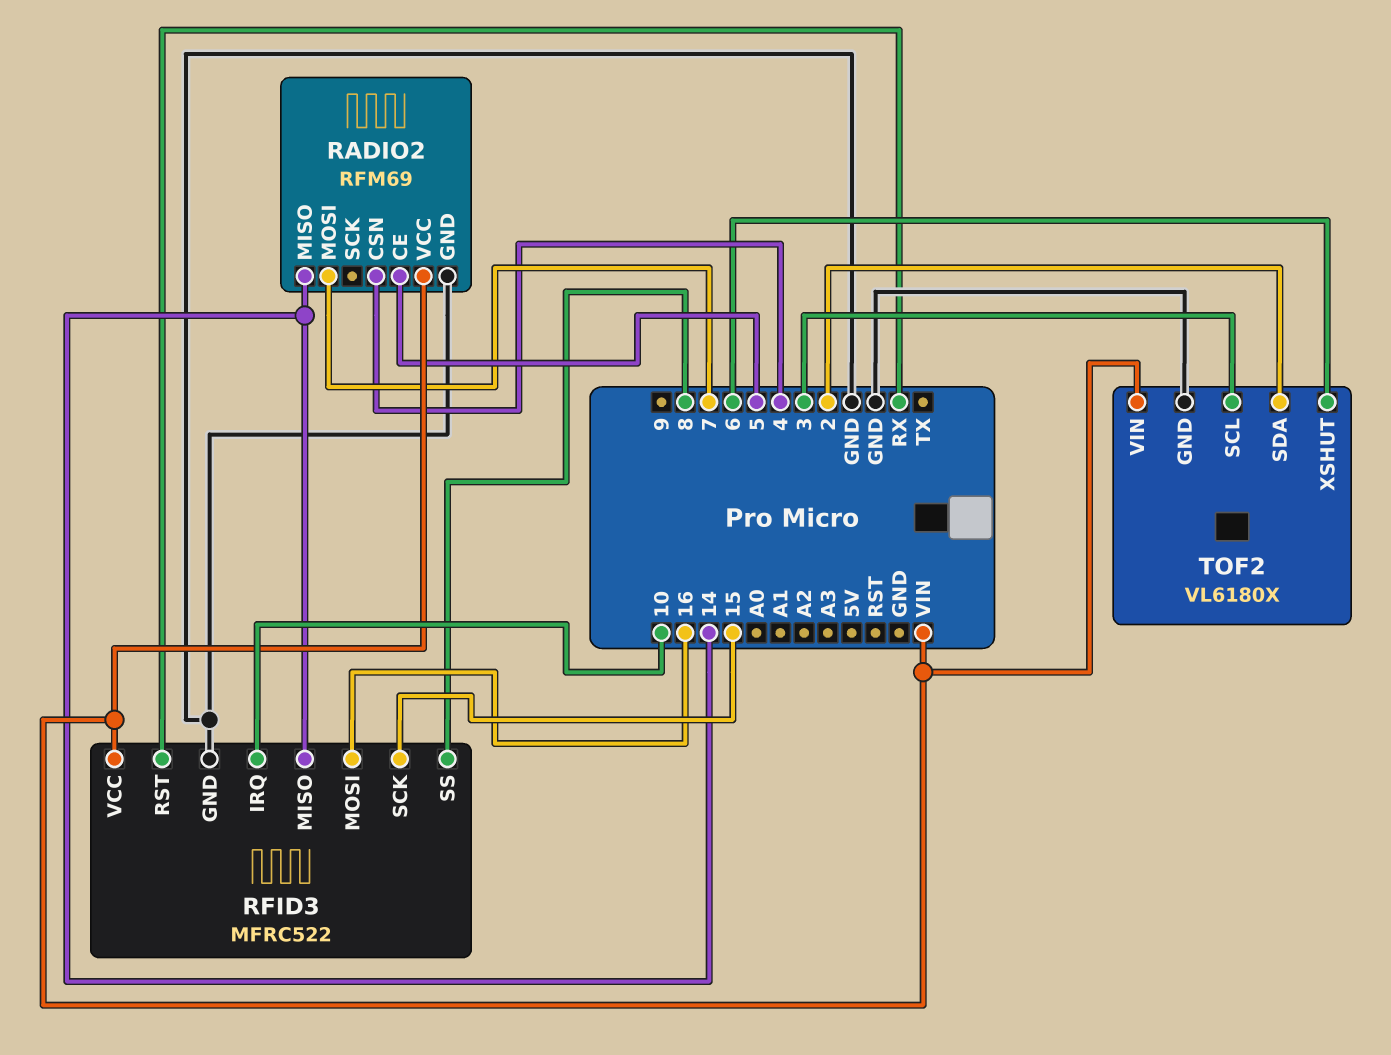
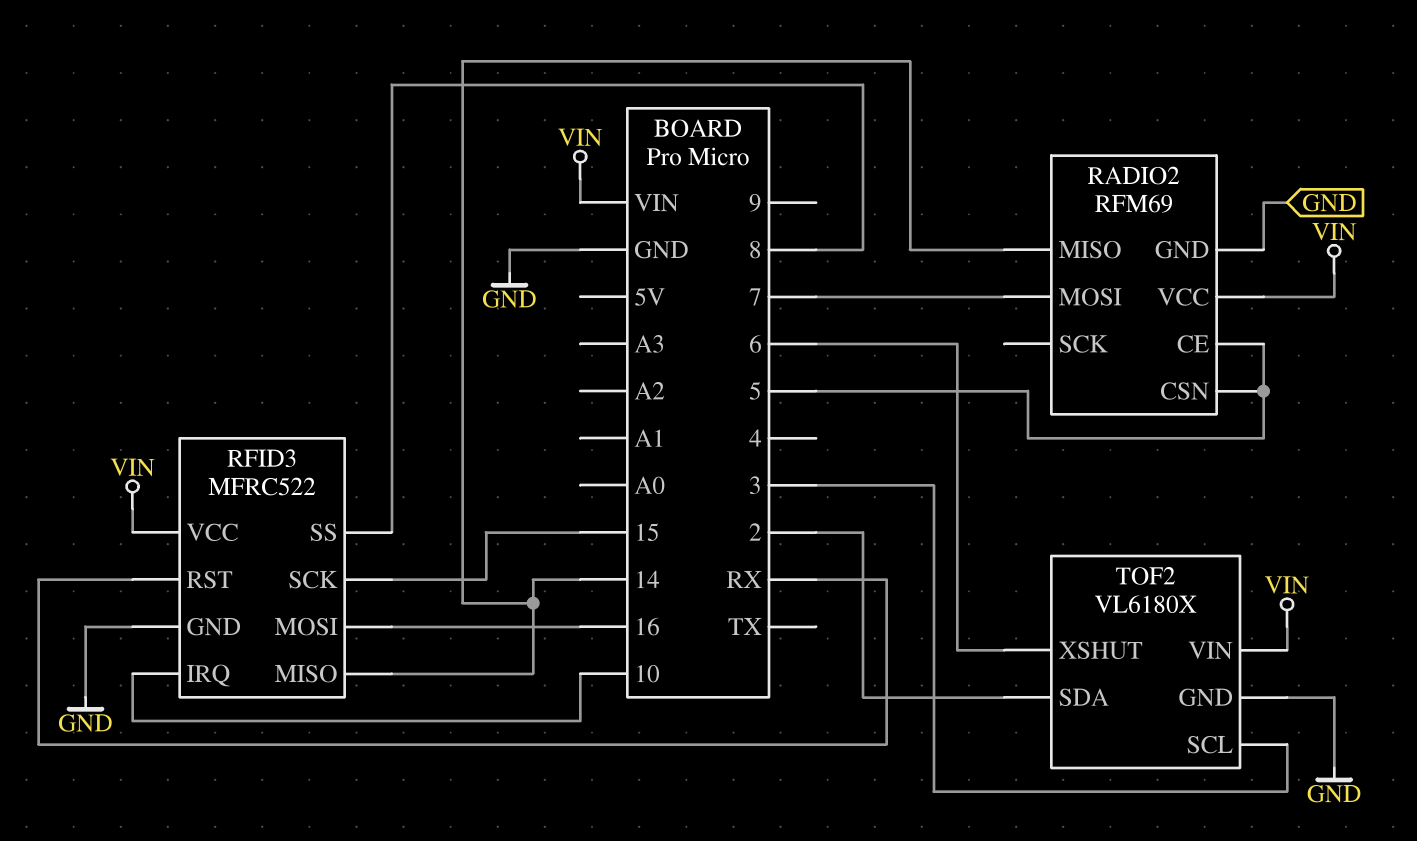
RADIO2 pin CSN: 4 -> 5

